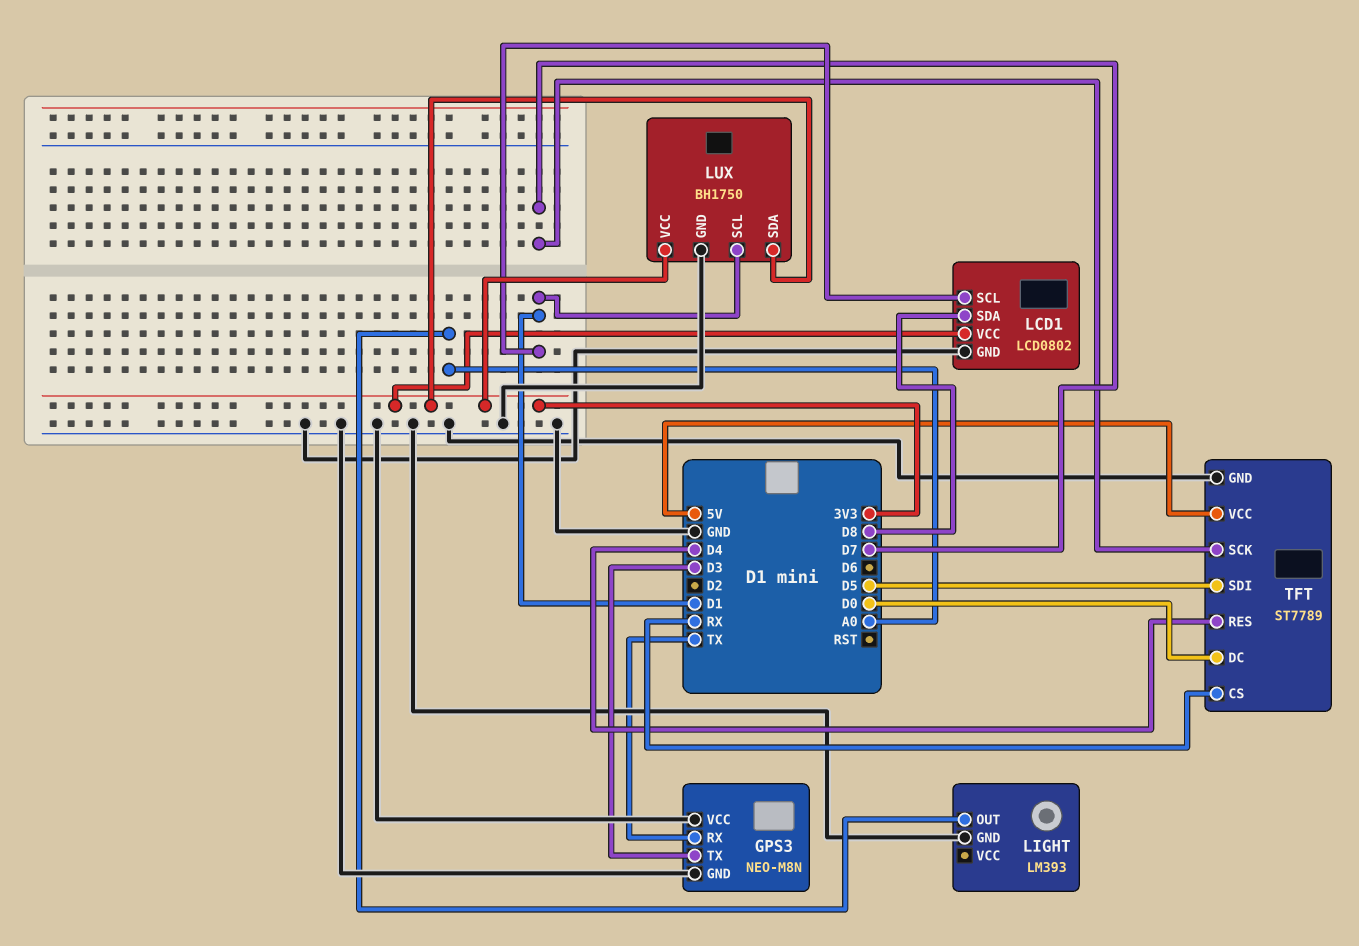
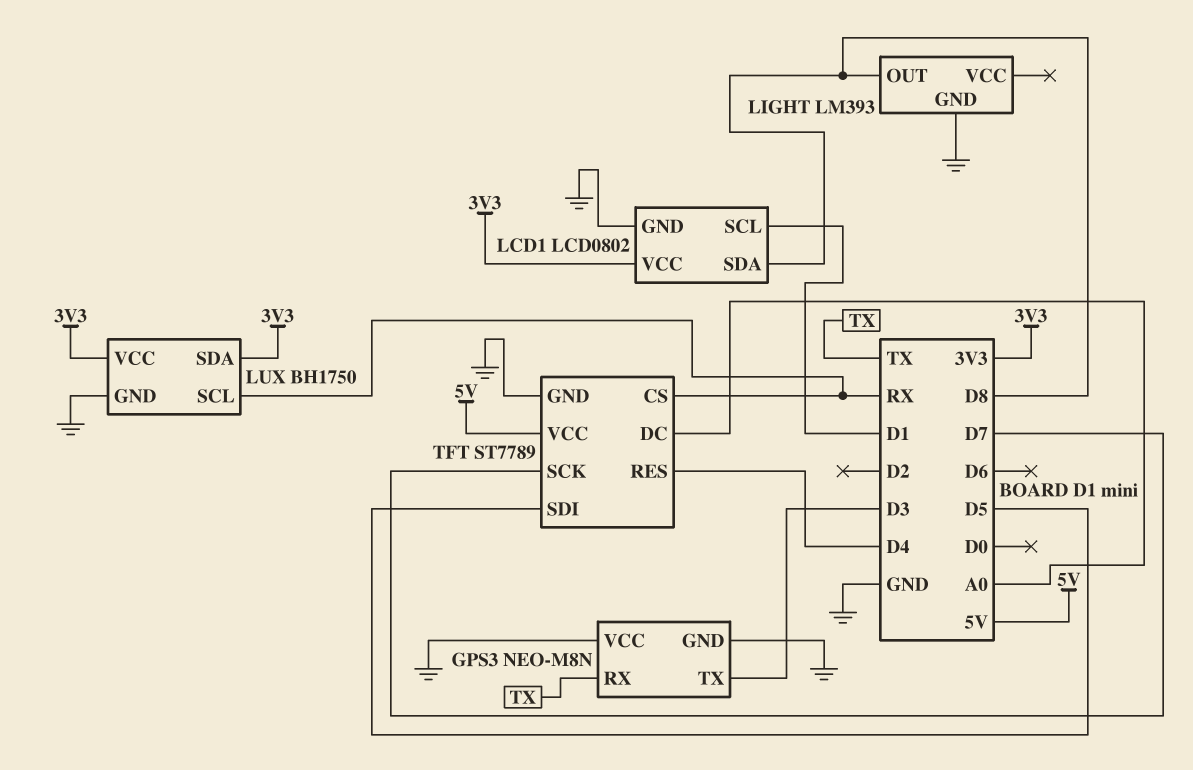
LIGHT pin OUT: A0 -> D8
LUX pin SCL: D1 -> RX
TFT pin DC: D0 -> A0

